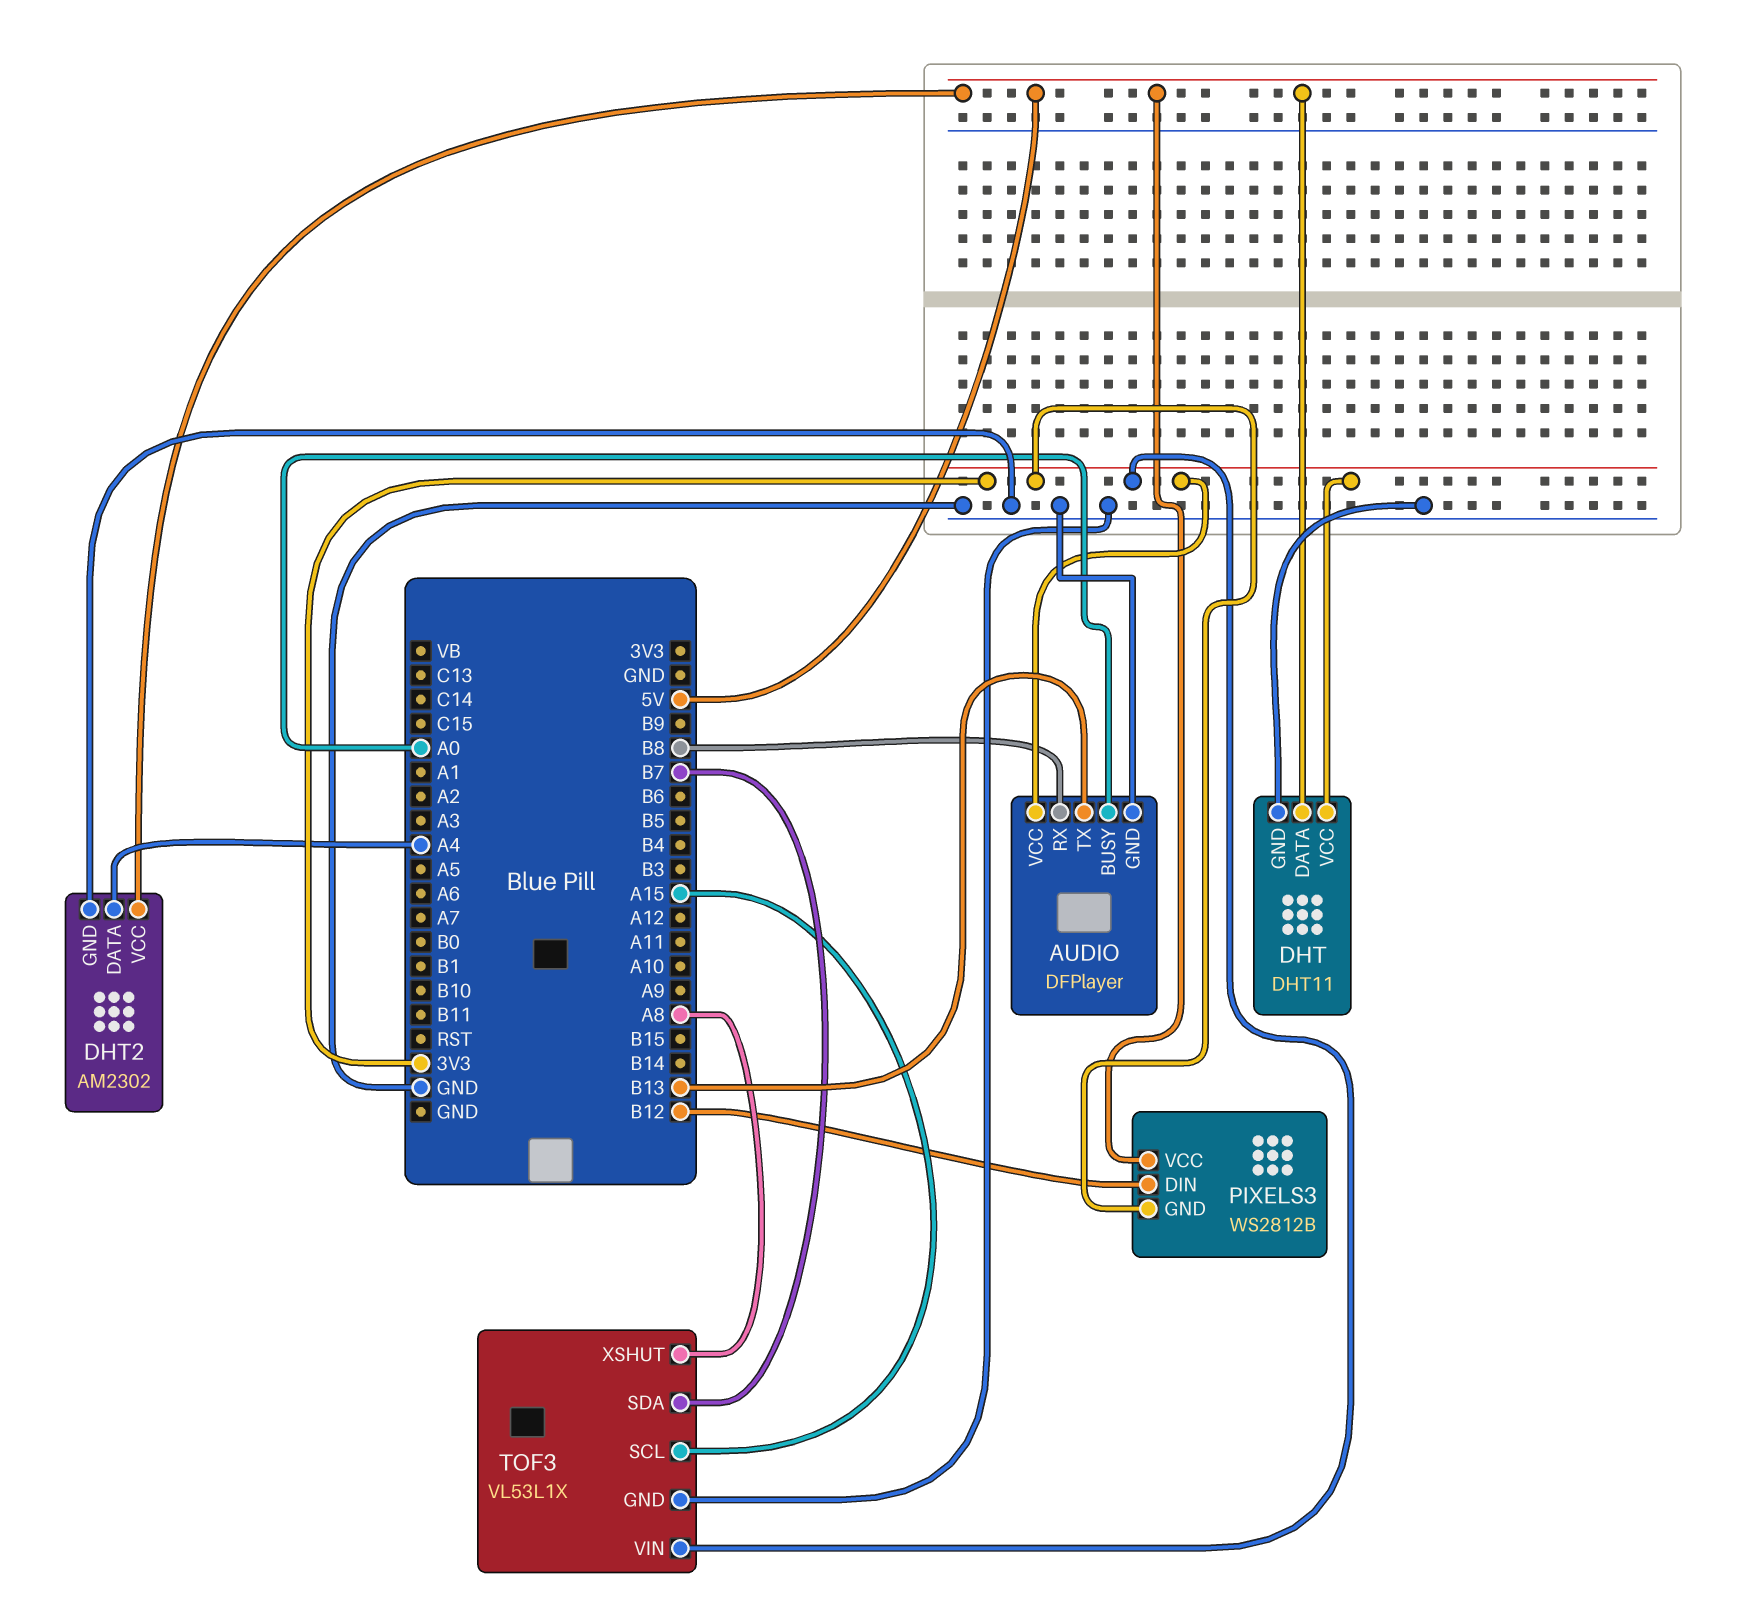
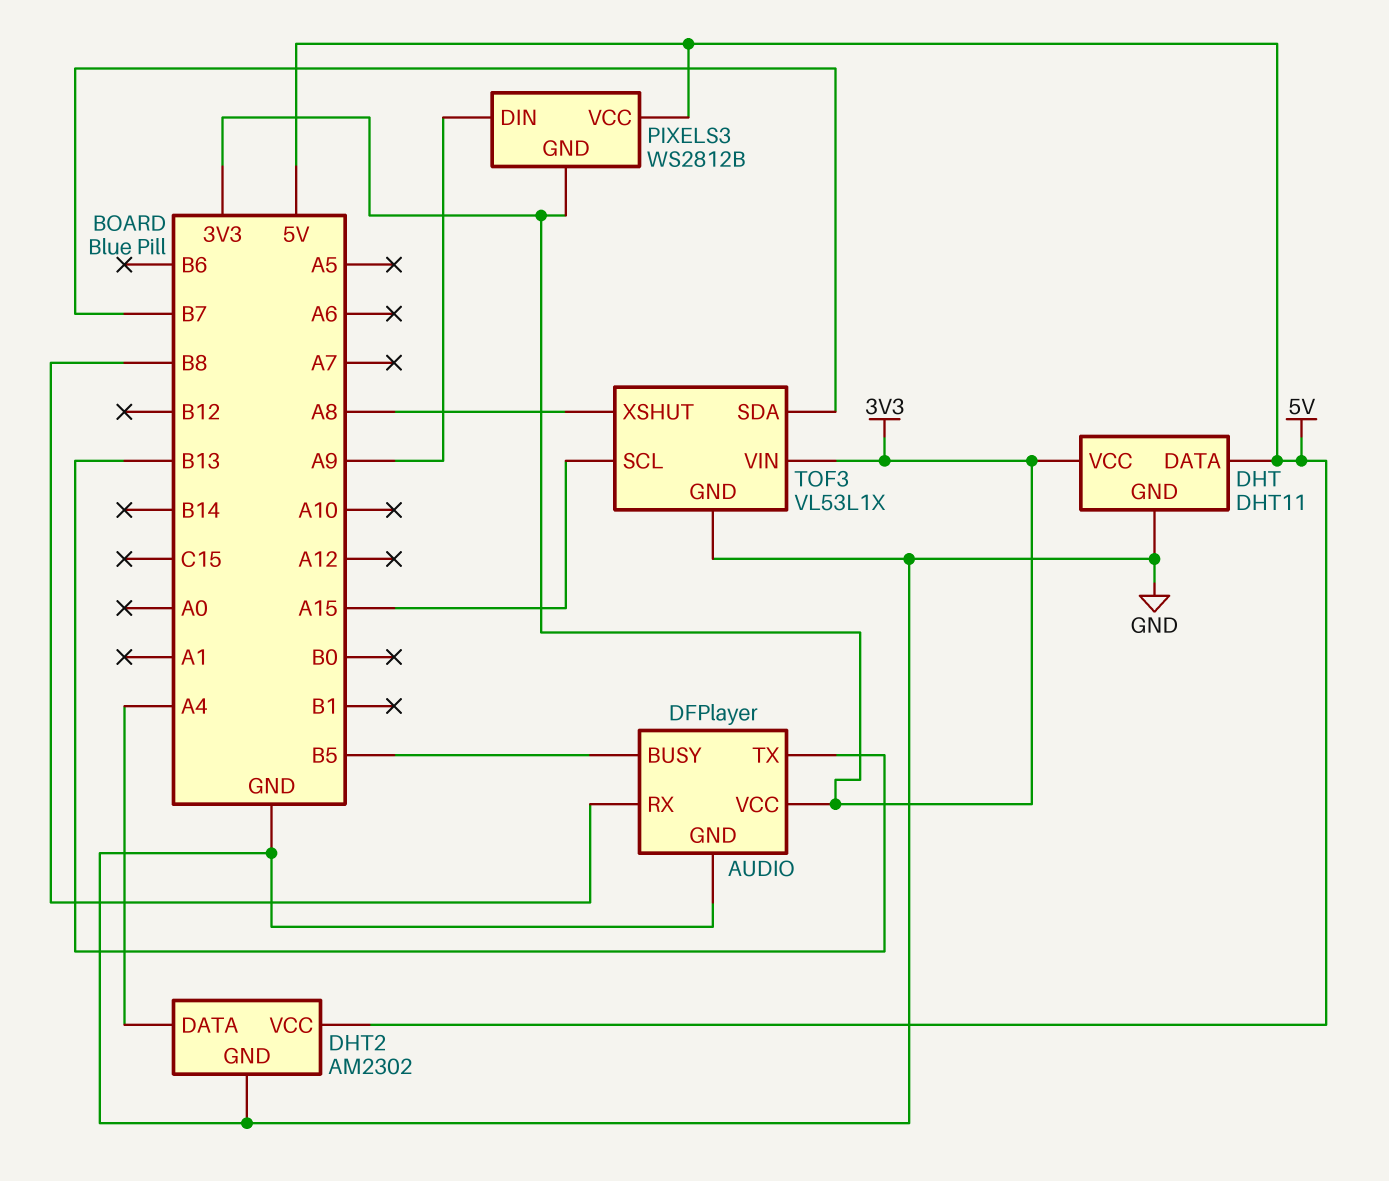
AUDIO pin BUSY: A0 -> B5
PIXELS3 pin DIN: B12 -> A9

